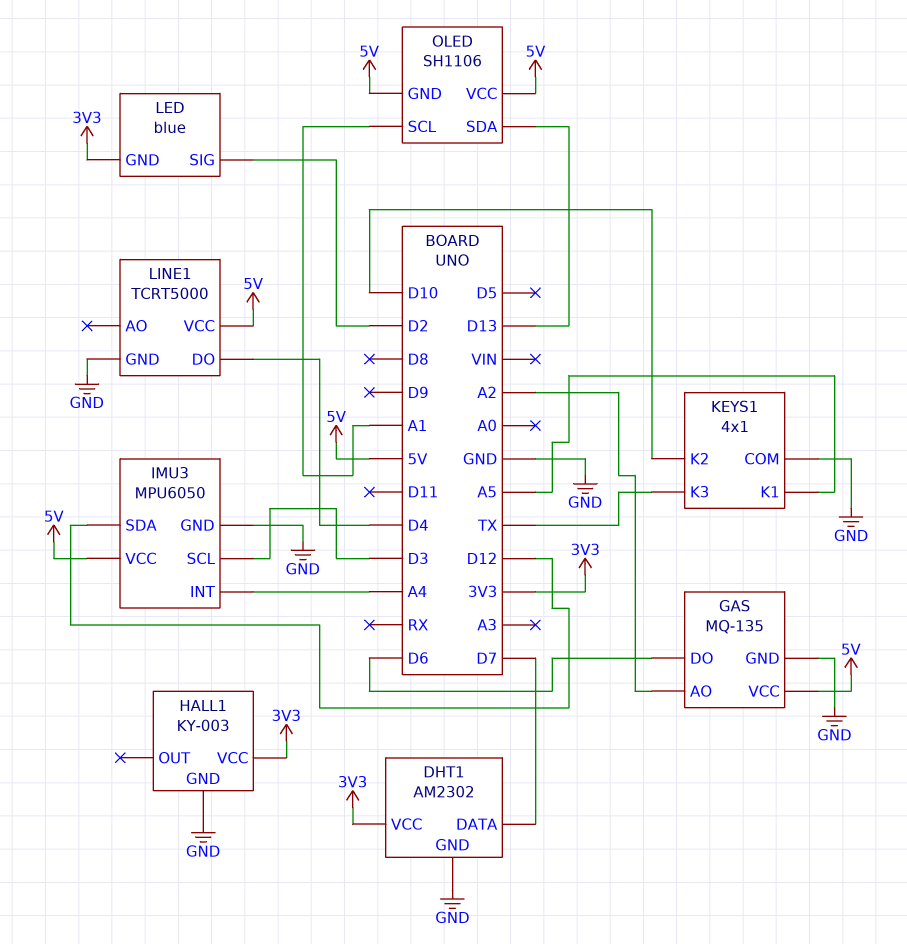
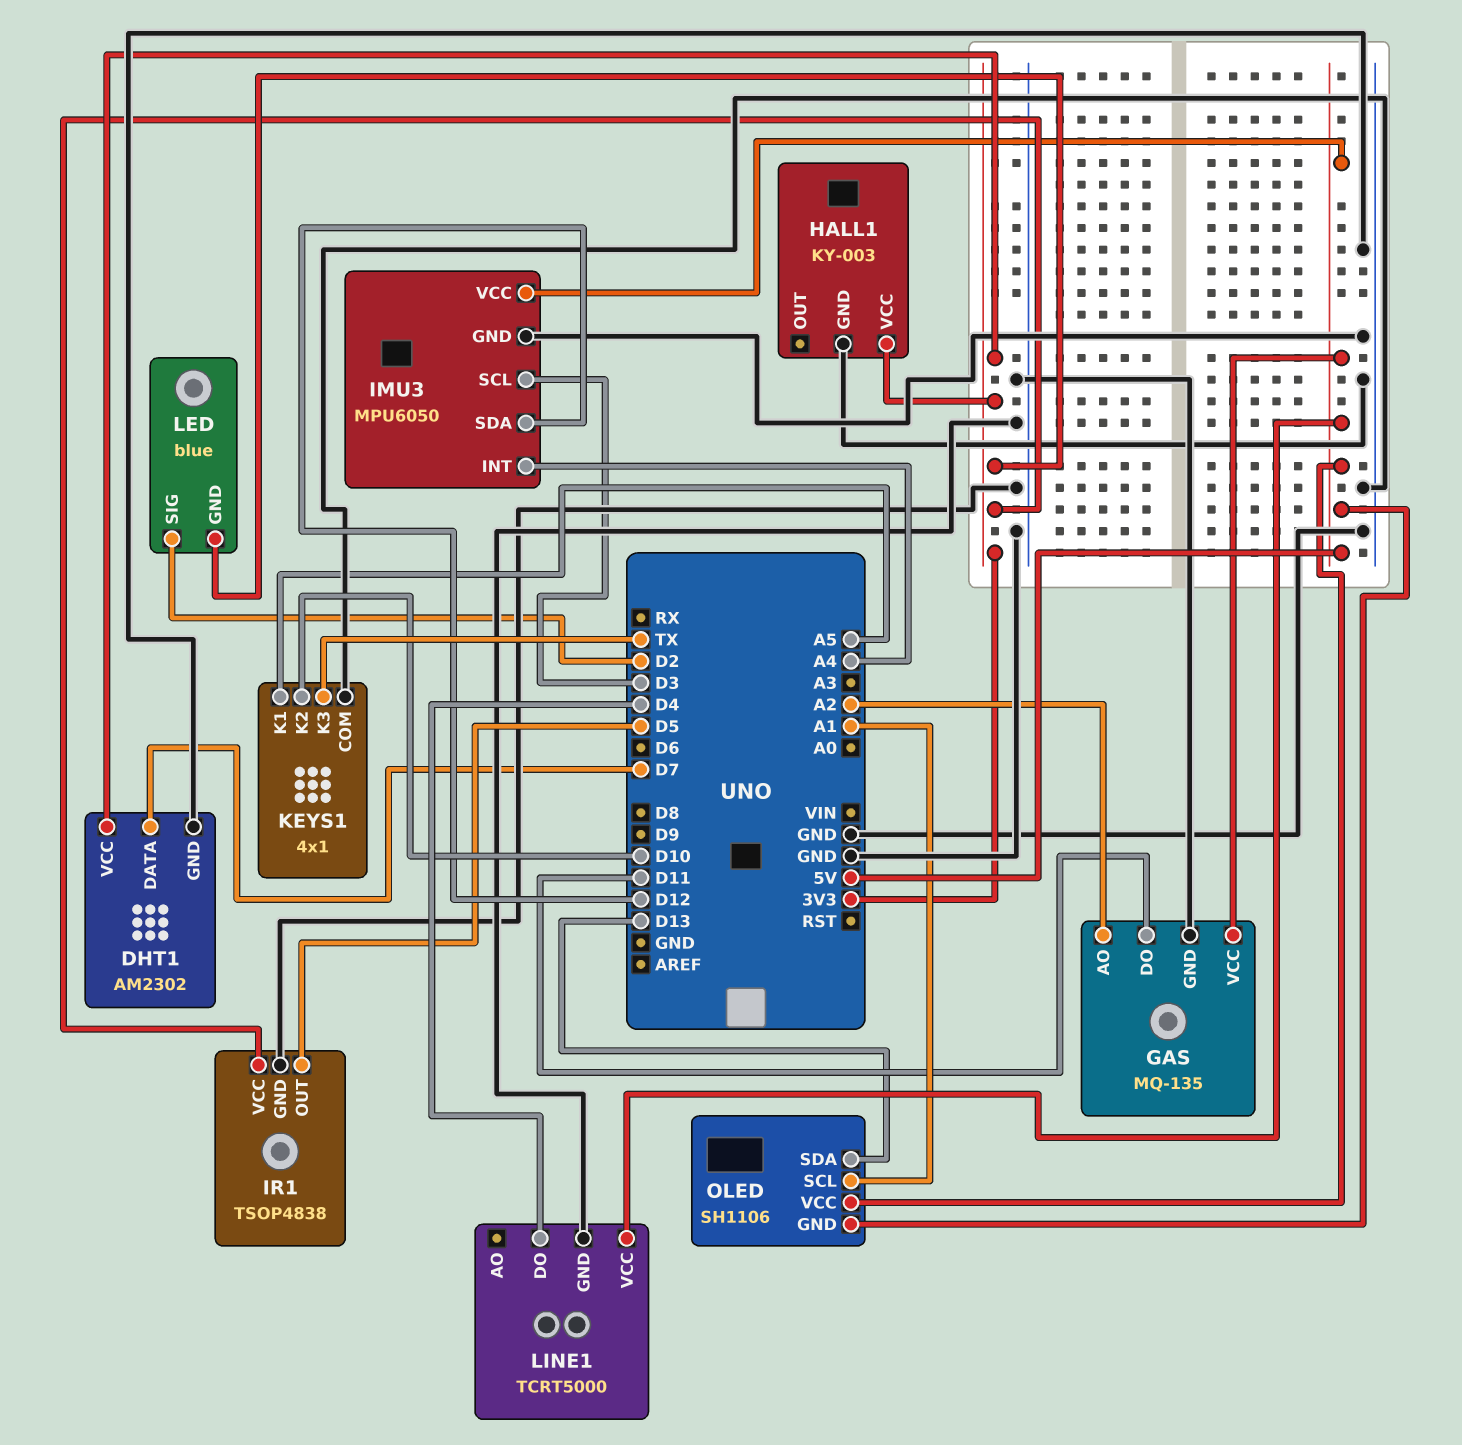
GAS pin DO: D6 -> D11
IR1: none -> TSOP4838
IR1 pin GND: none -> GND
IR1 pin OUT: none -> D5
IR1 pin VCC: none -> 3V3

